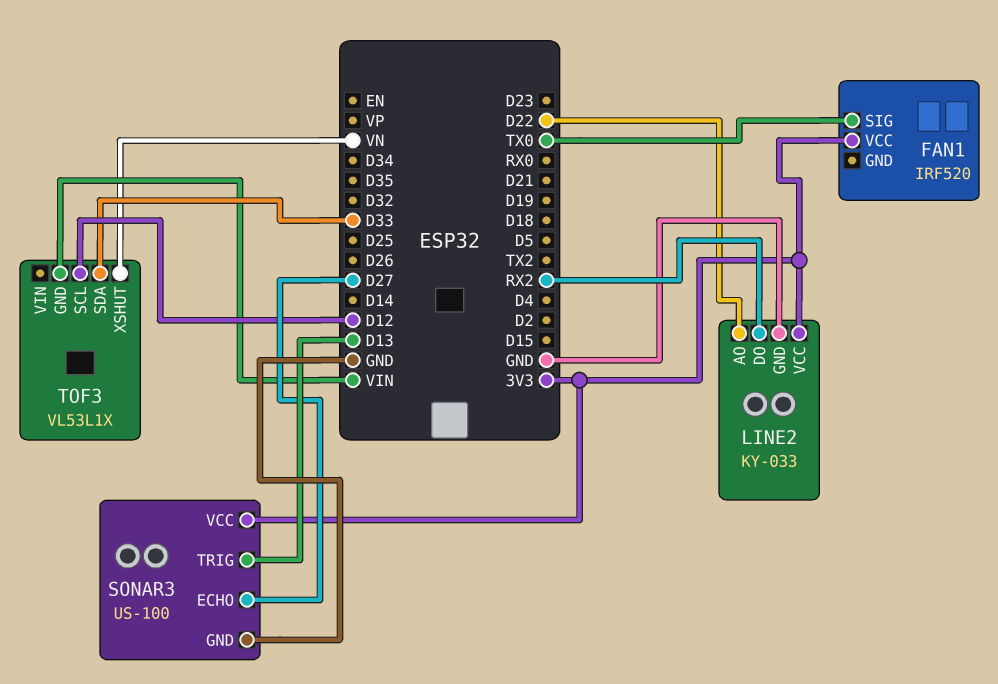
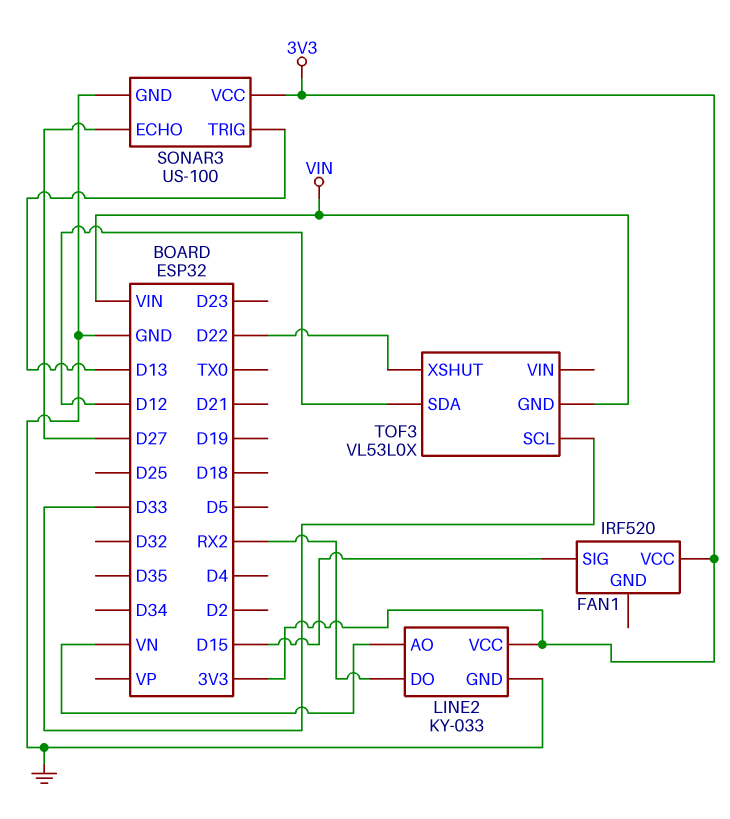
FAN1 pin SIG: TX0 -> D15
LINE2 pin AO: D22 -> VN
TOF3: VL53L1X -> VL53L0X
TOF3 pin SCL: D12 -> D33
TOF3 pin SDA: D33 -> D12
TOF3 pin XSHUT: VN -> D22

